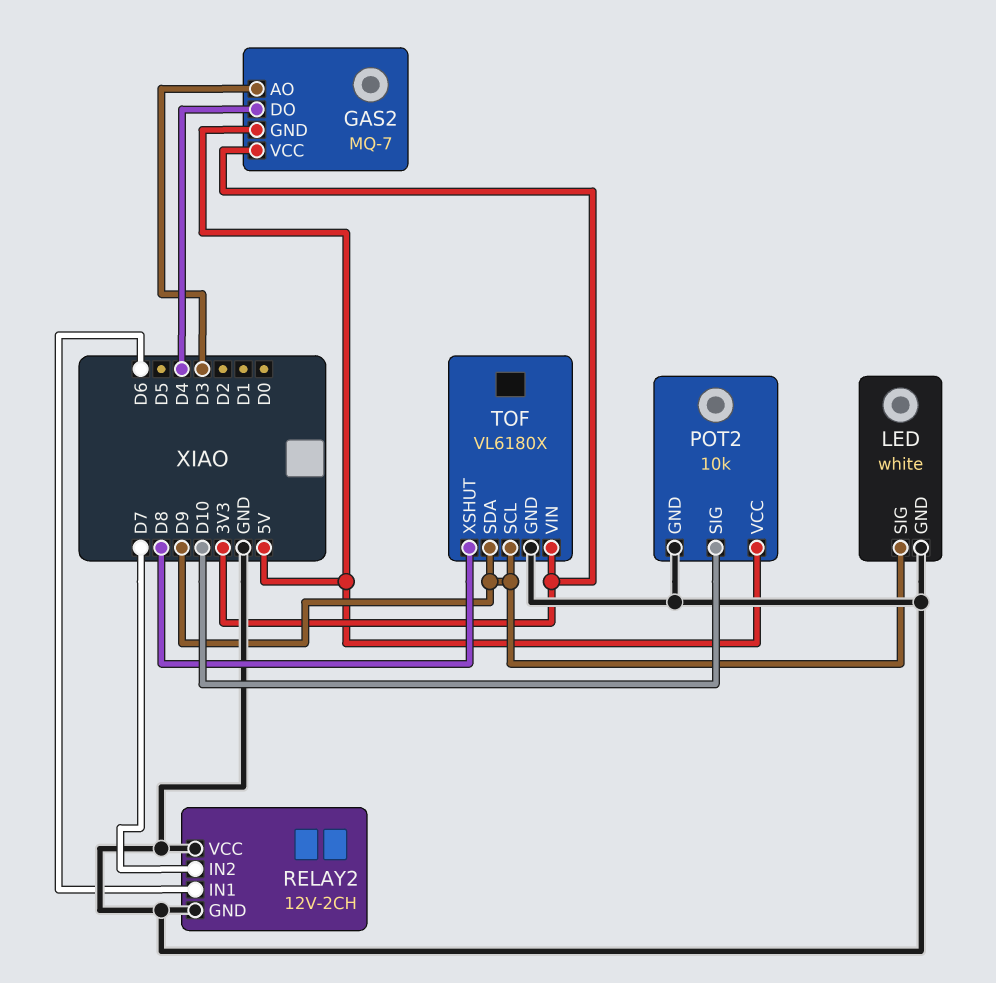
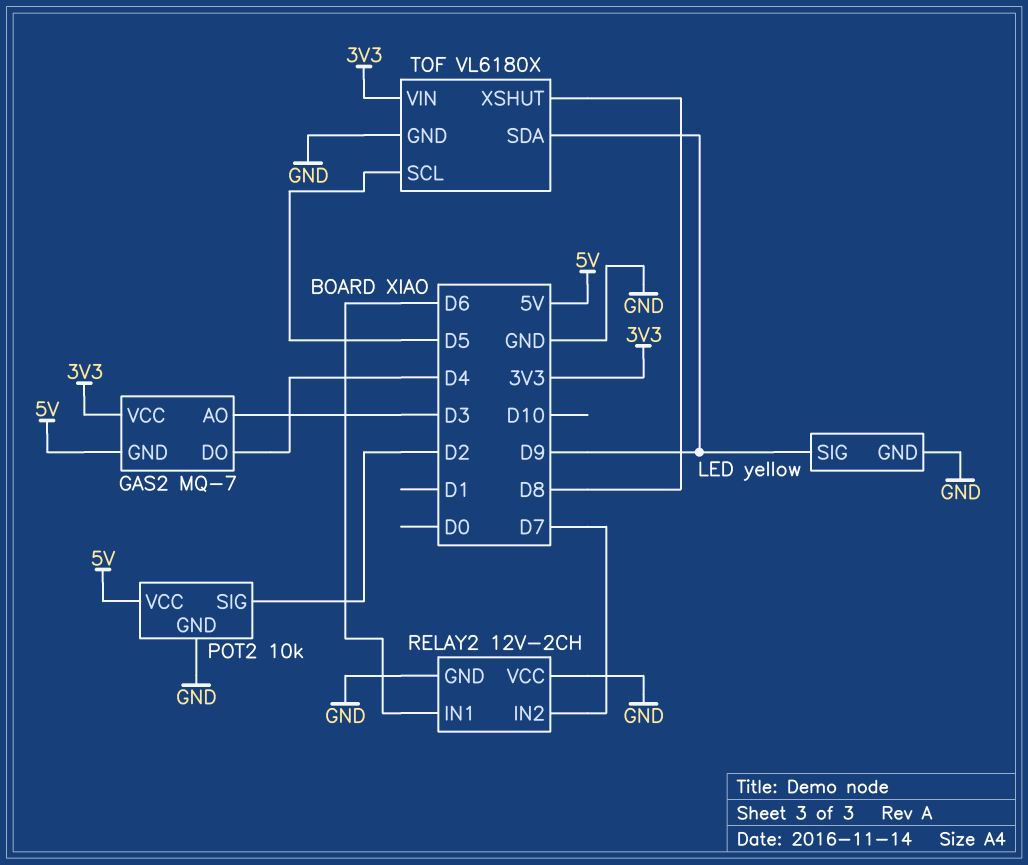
LED: white -> yellow
POT2 pin SIG: D10 -> D2
TOF pin SCL: D9 -> D5

